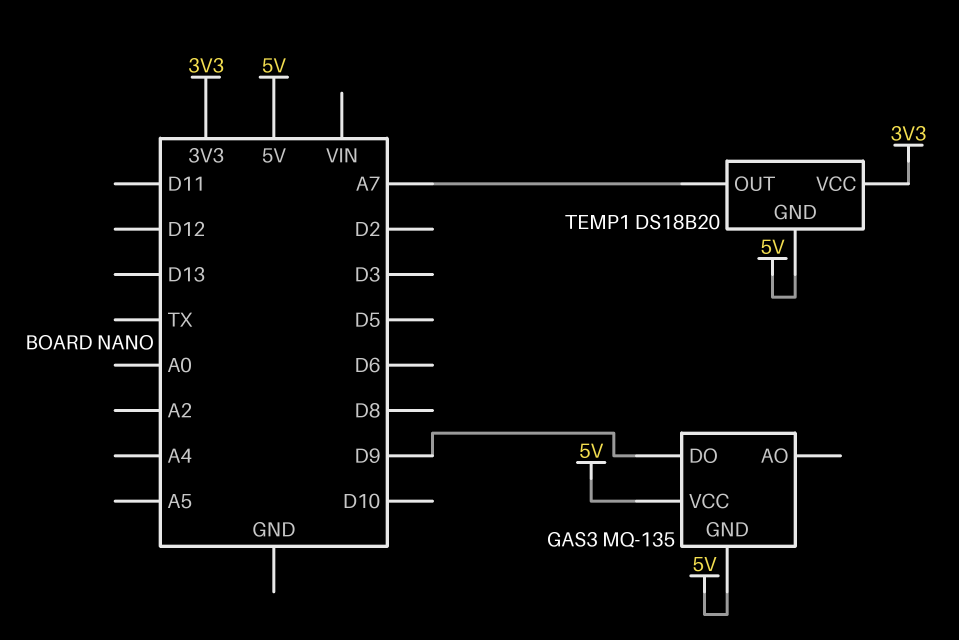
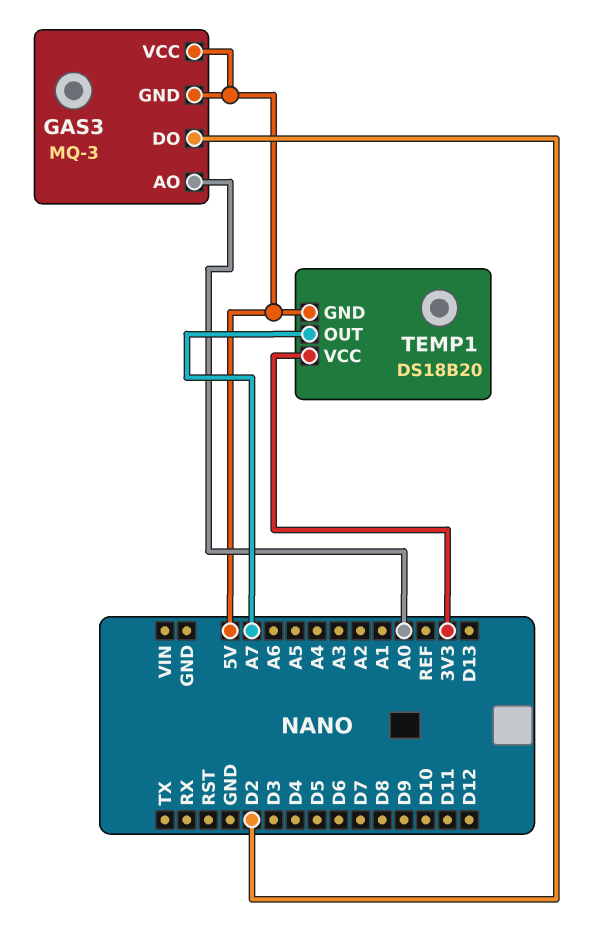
GAS3: MQ-135 -> MQ-3
GAS3 pin AO: none -> A0
GAS3 pin DO: D9 -> D2

